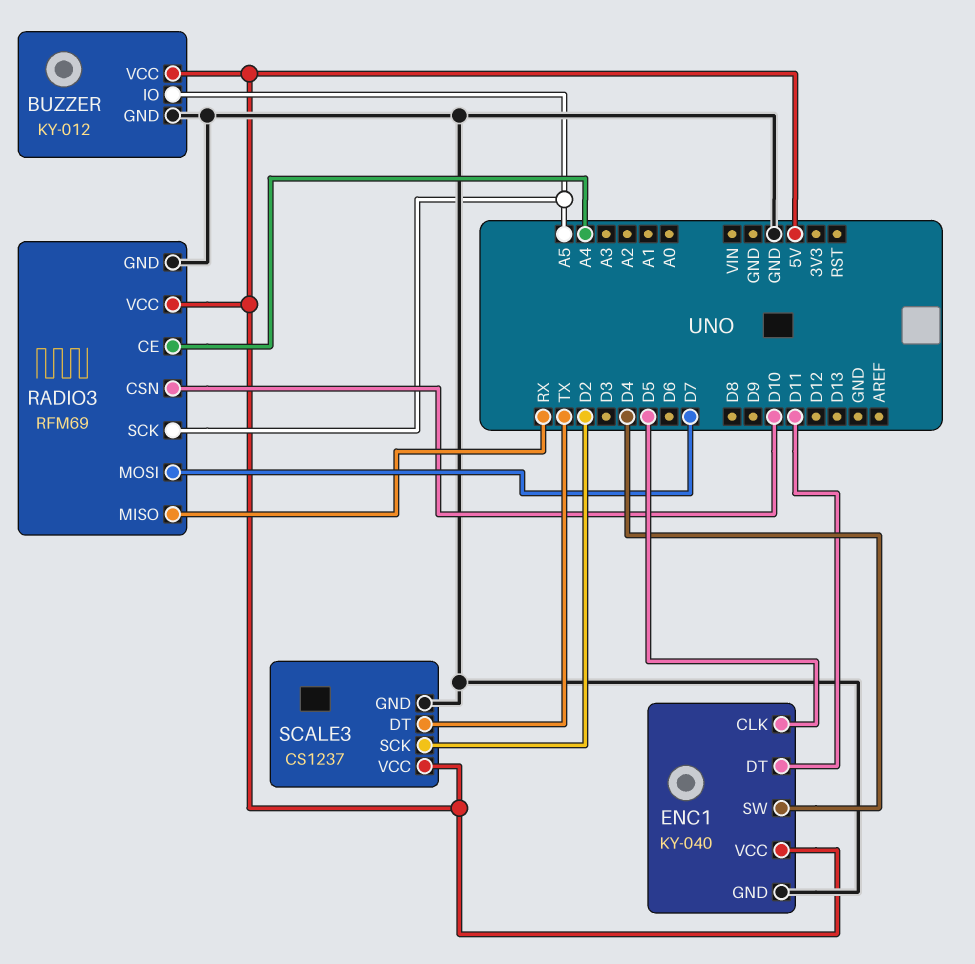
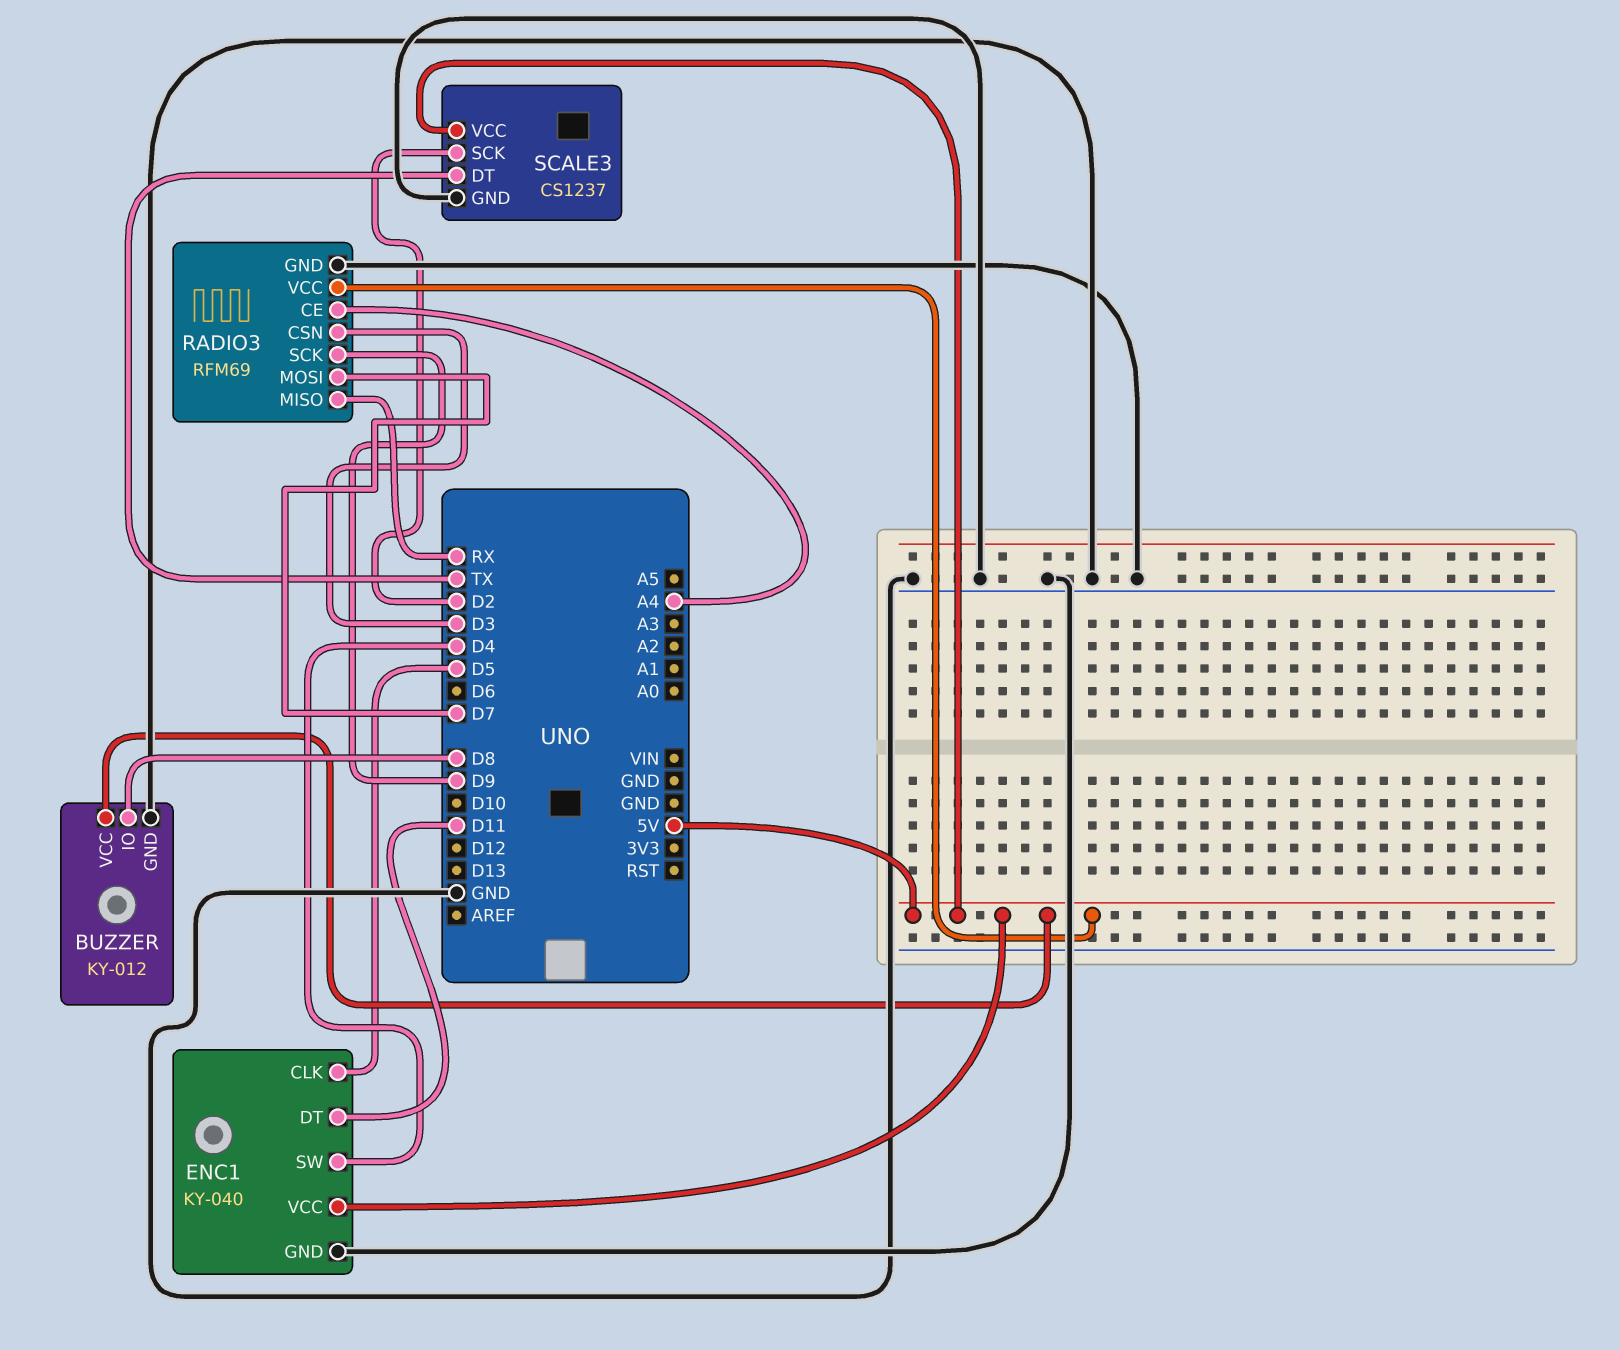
BUZZER pin IO: A5 -> D8
RADIO3 pin CSN: D10 -> D3
RADIO3 pin SCK: A5 -> D9

